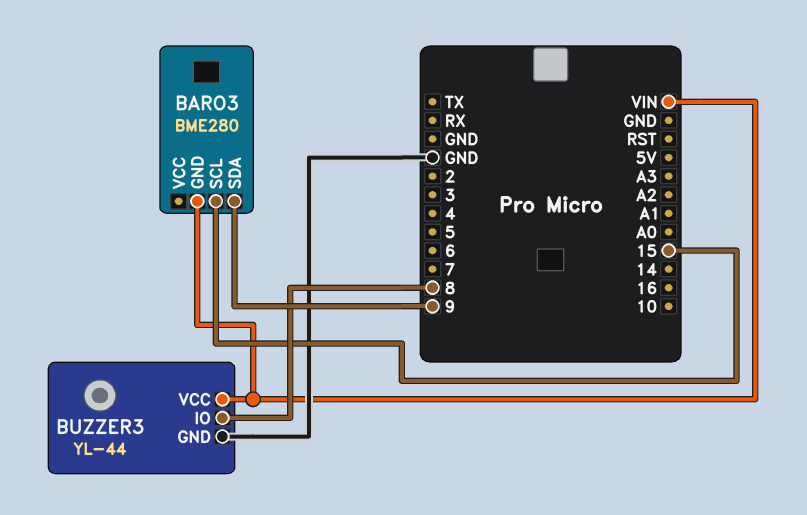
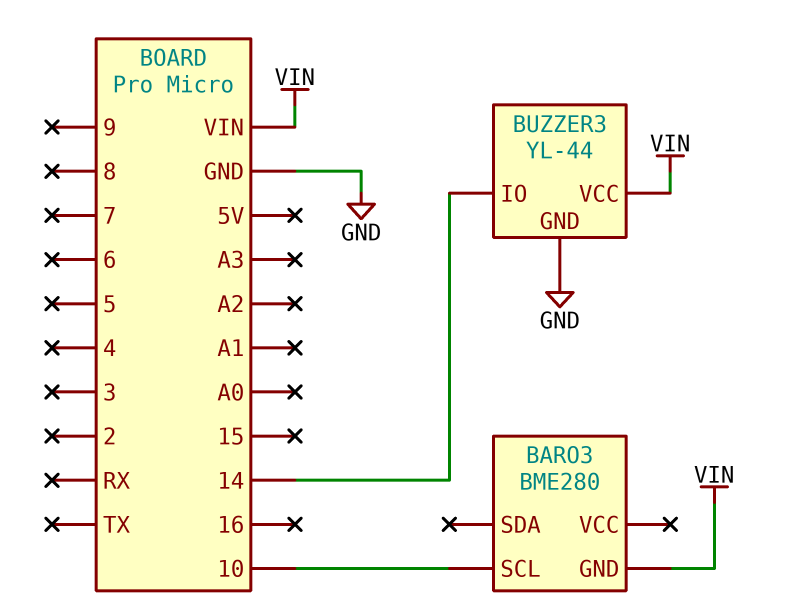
BARO3 pin SCL: 15 -> 10
BARO3 pin SDA: 9 -> none
BUZZER3 pin IO: 8 -> 14

